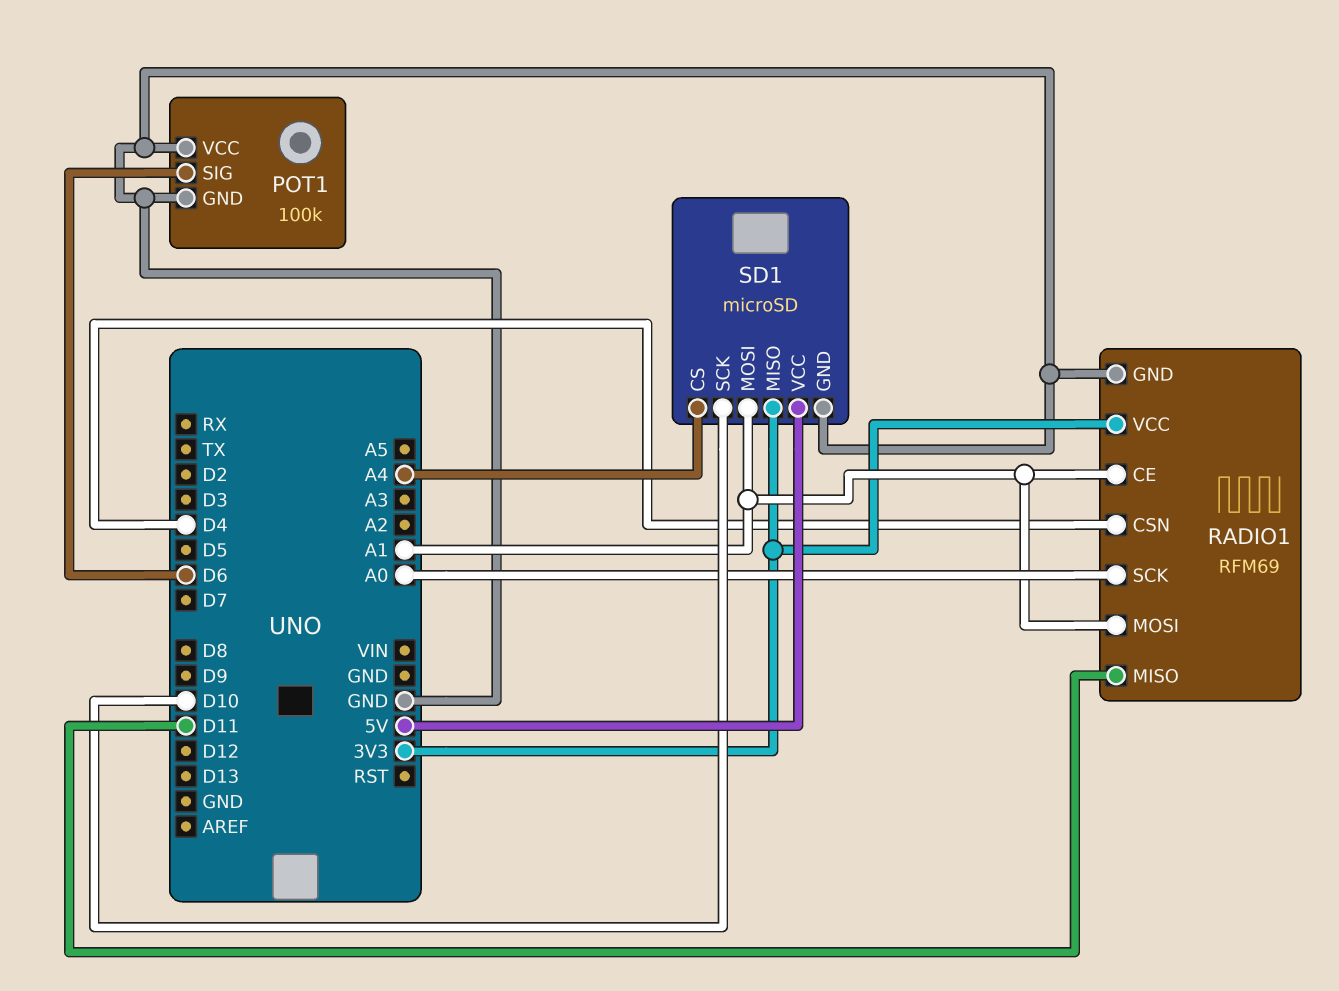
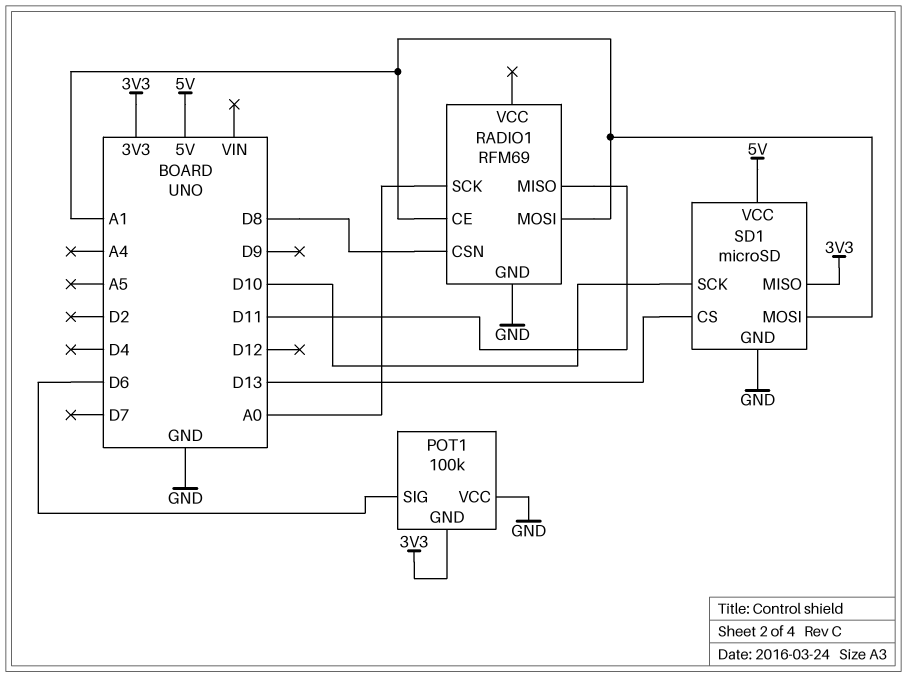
POT1 pin GND: GND -> 3V3
RADIO1 pin CSN: D4 -> D8
RADIO1 pin VCC: 3V3 -> none
SD1 pin CS: A4 -> D13

